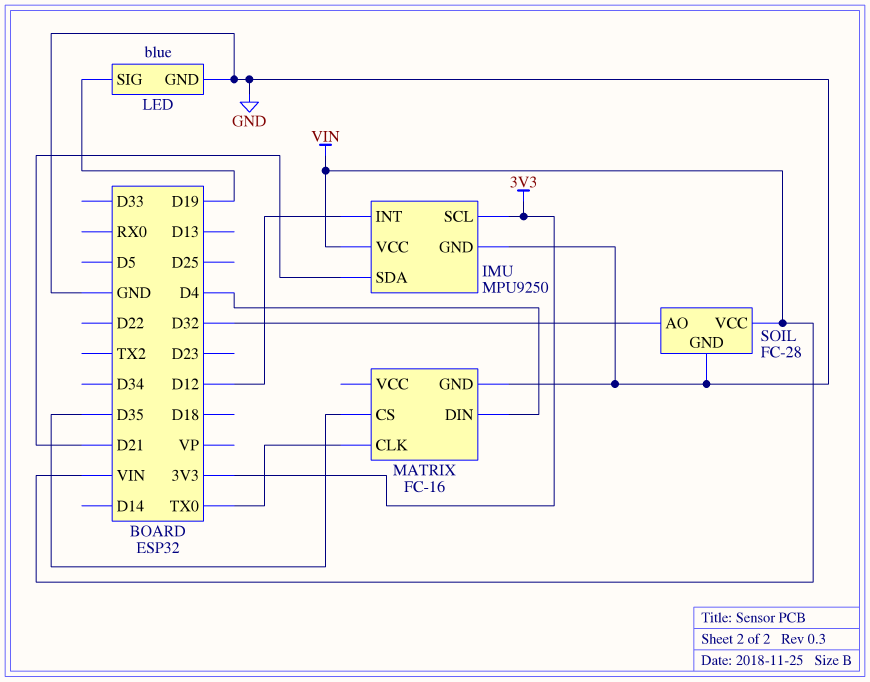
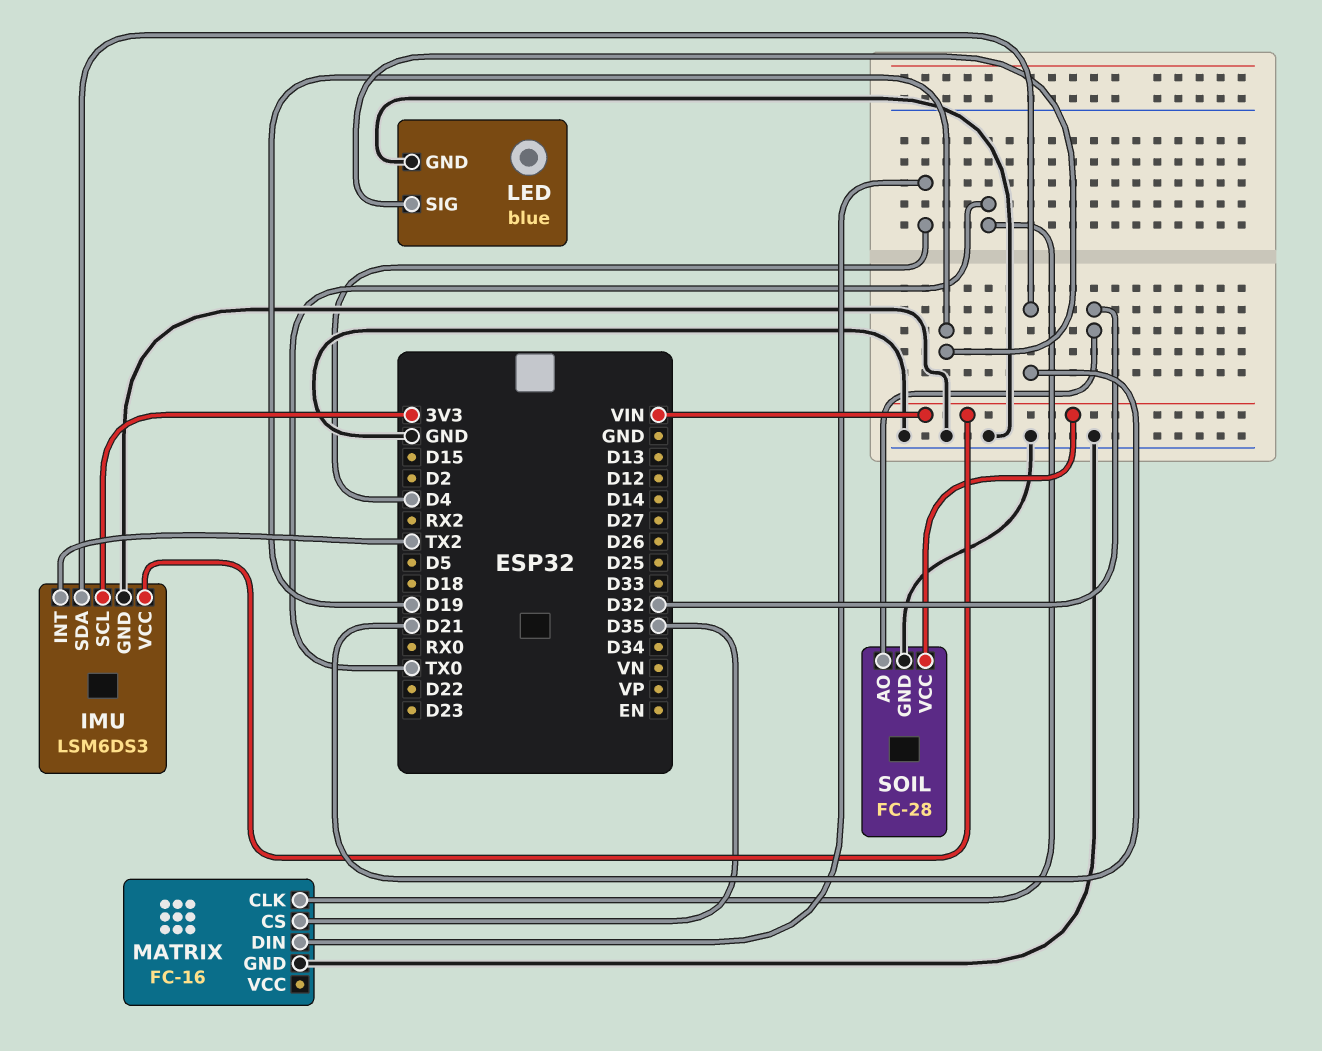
IMU: MPU9250 -> LSM6DS3
IMU pin INT: D12 -> TX2

